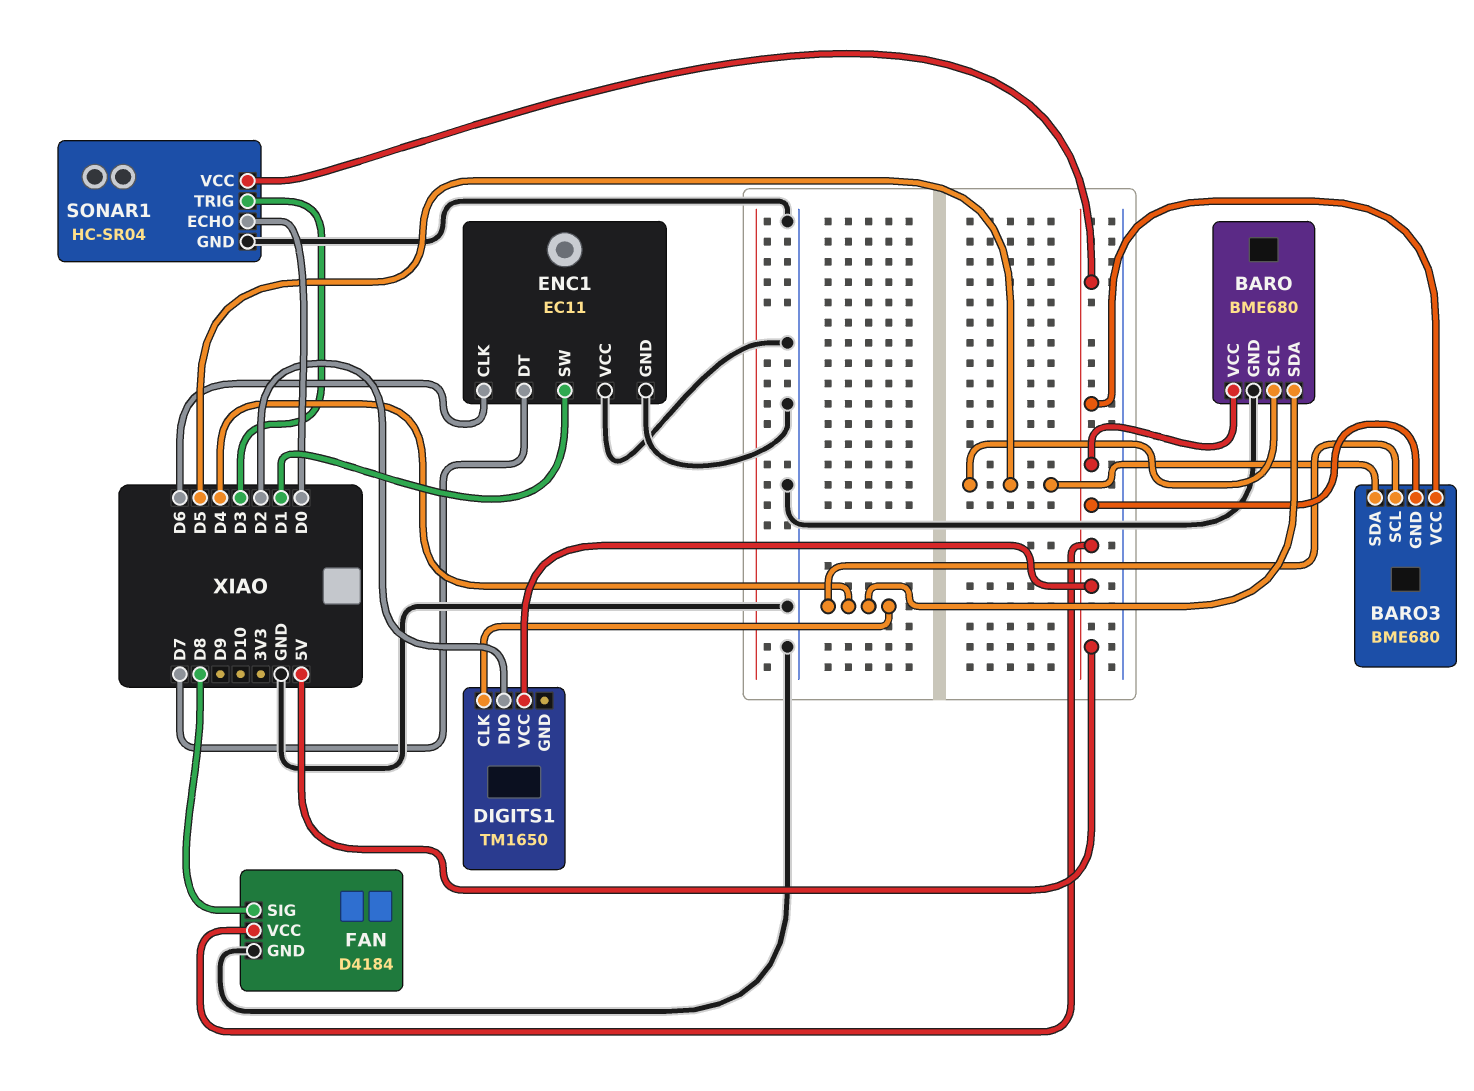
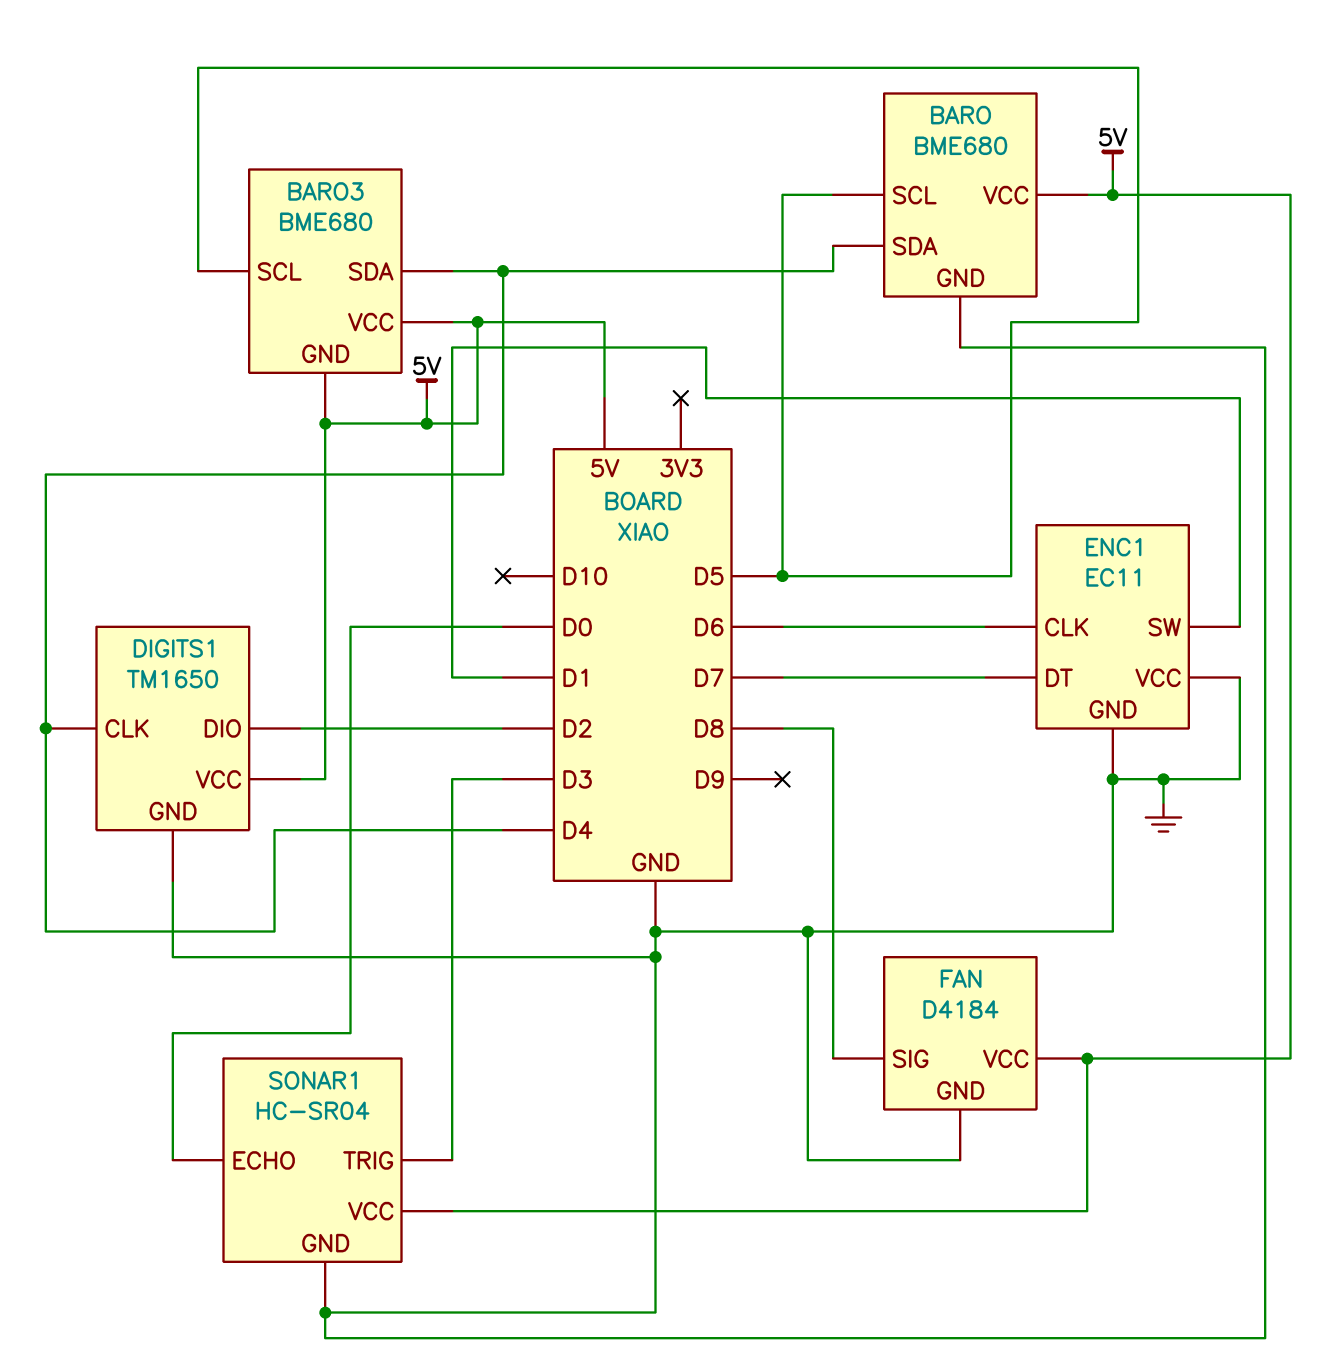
BARO3 pin SCL: D4 -> D5
BARO3 pin SDA: D5 -> D4
DIGITS1 pin GND: none -> GND

